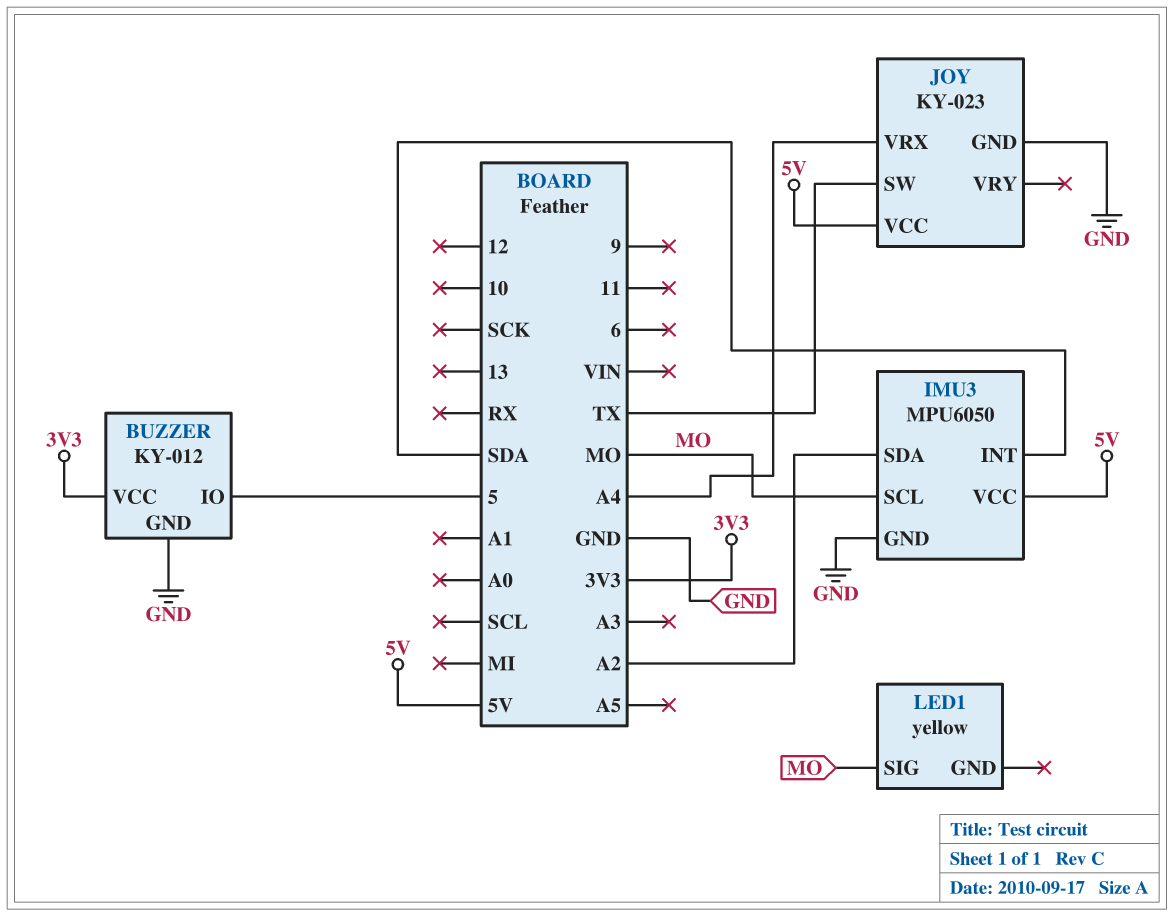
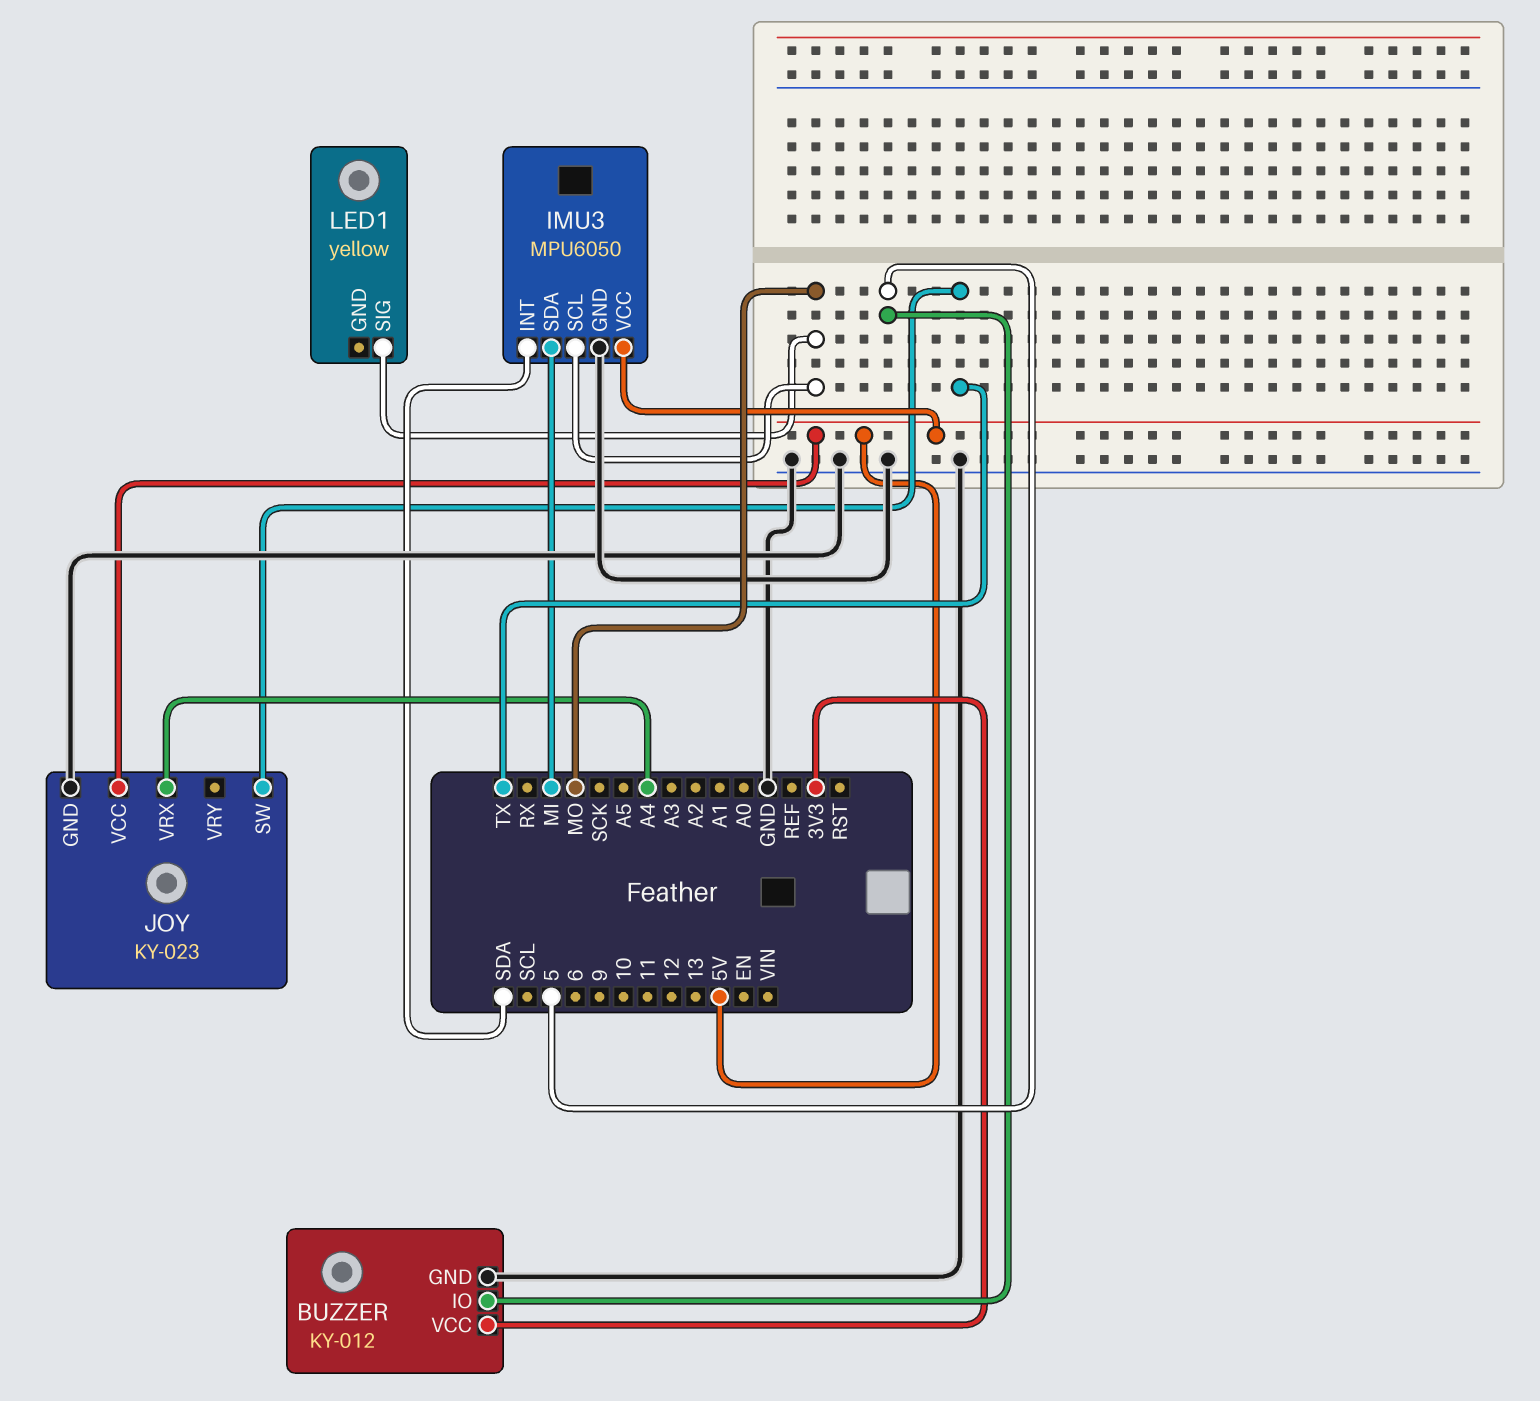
IMU3 pin SDA: A2 -> MI

